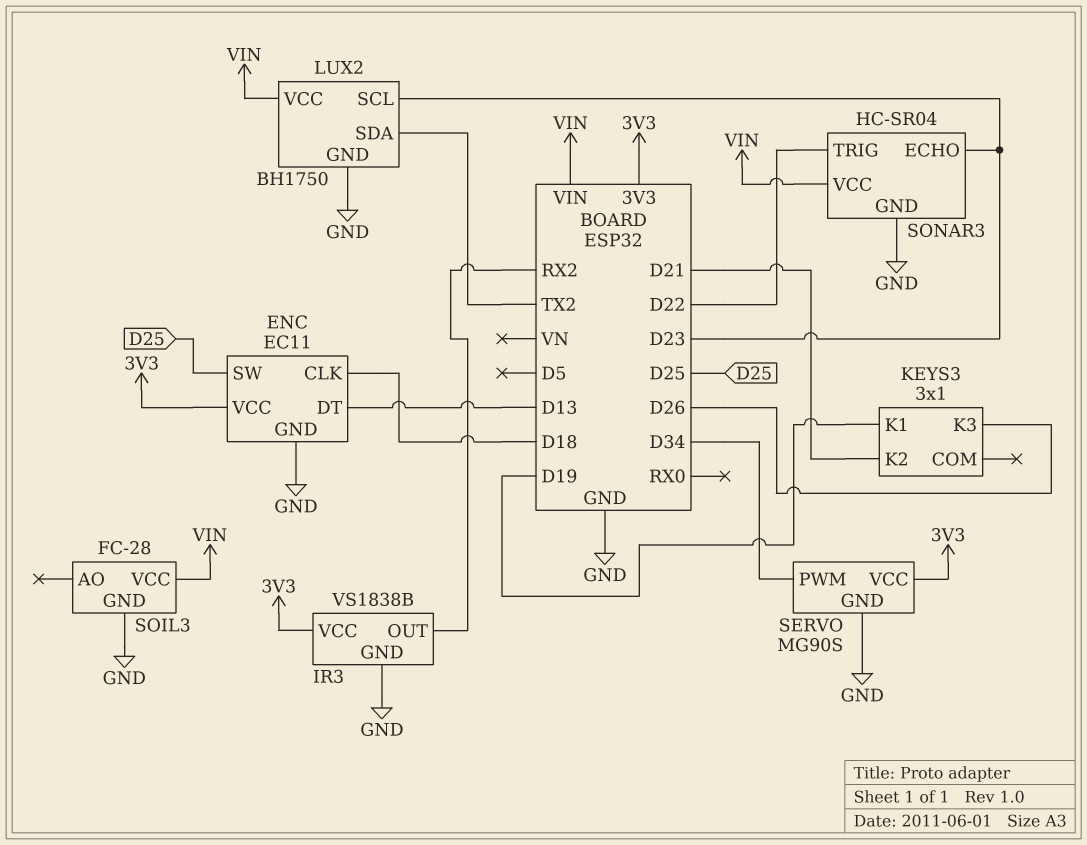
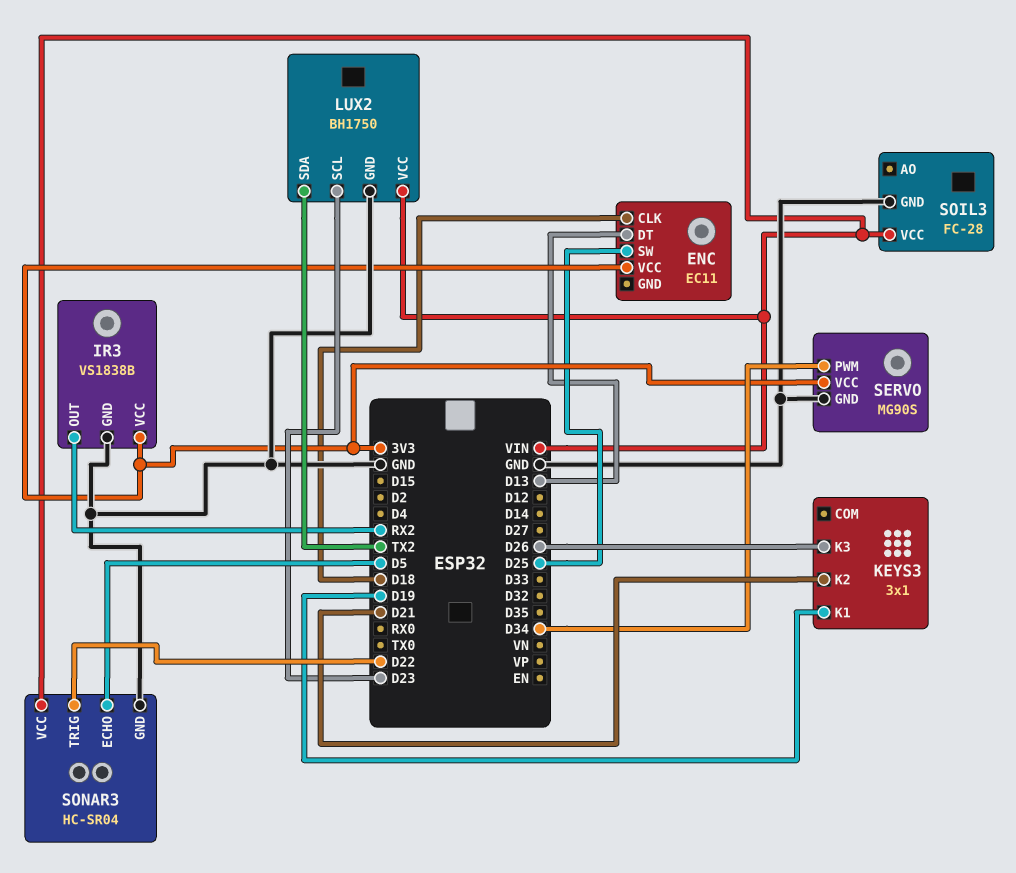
ENC pin GND: GND -> none
SONAR3 pin ECHO: D23 -> D5

